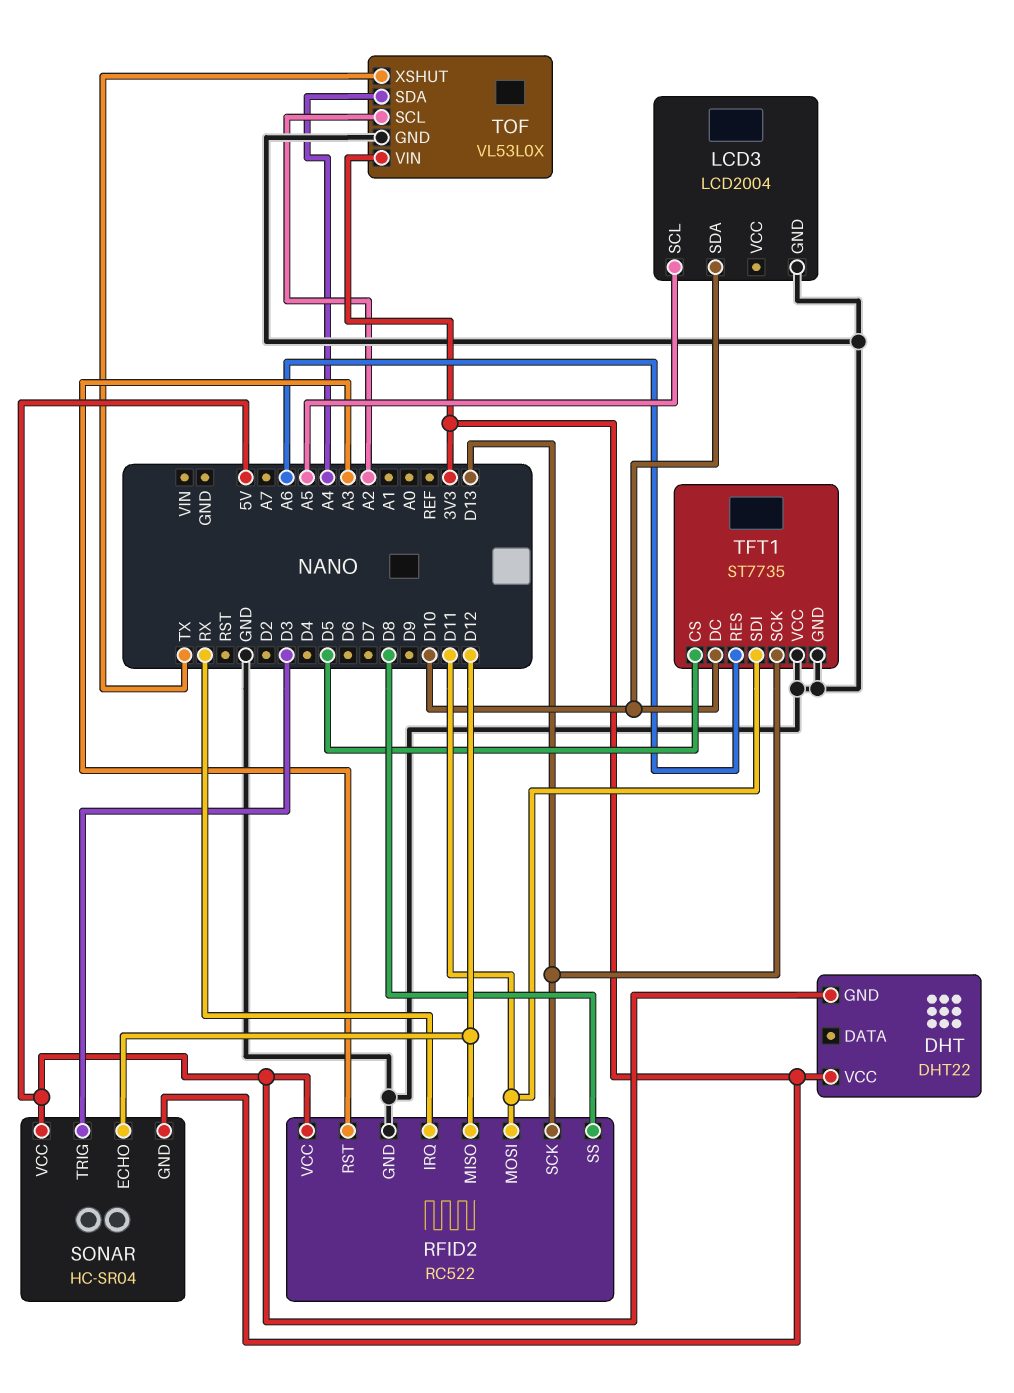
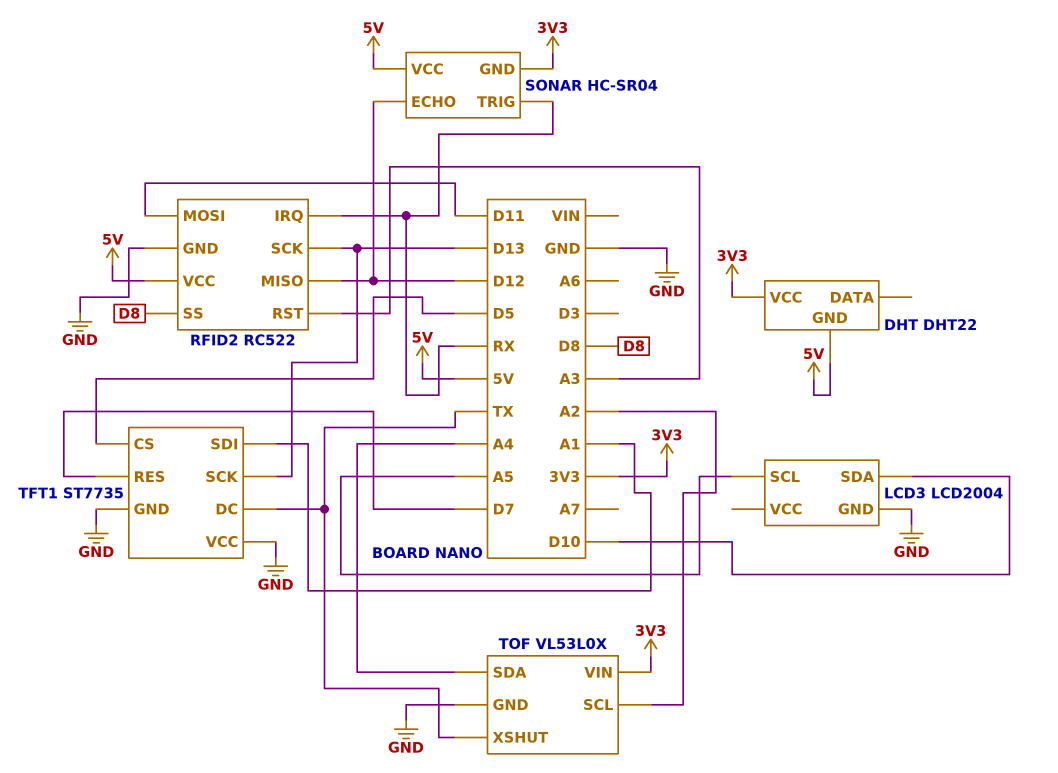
SONAR pin TRIG: D3 -> RX
TFT1 pin DC: D10 -> TX
TFT1 pin RES: A6 -> D7
TFT1 pin SDI: D11 -> A1

